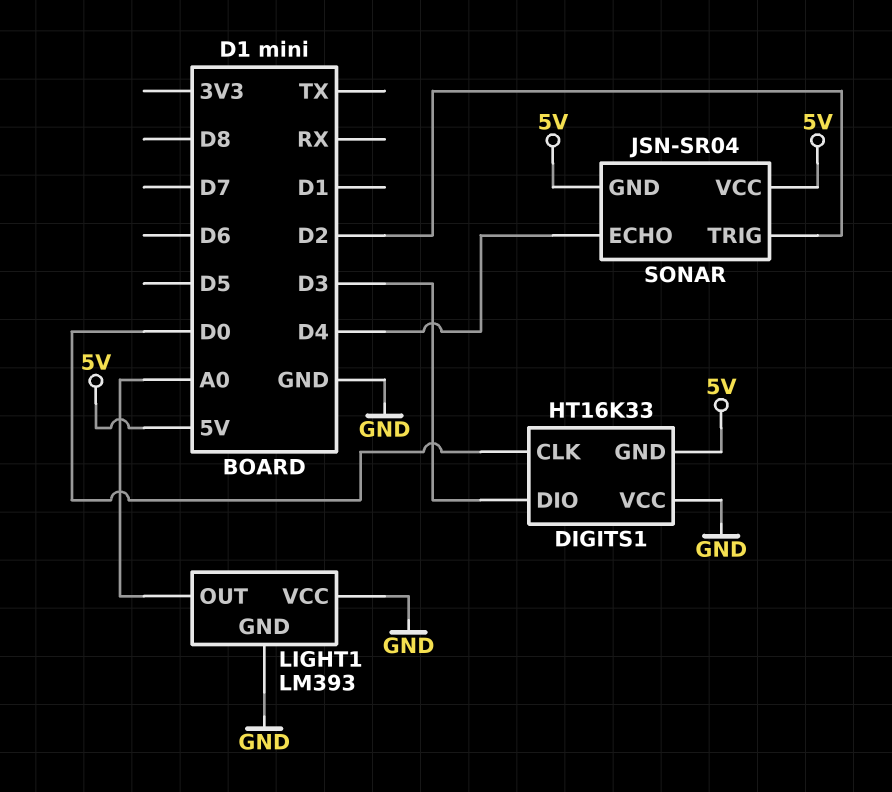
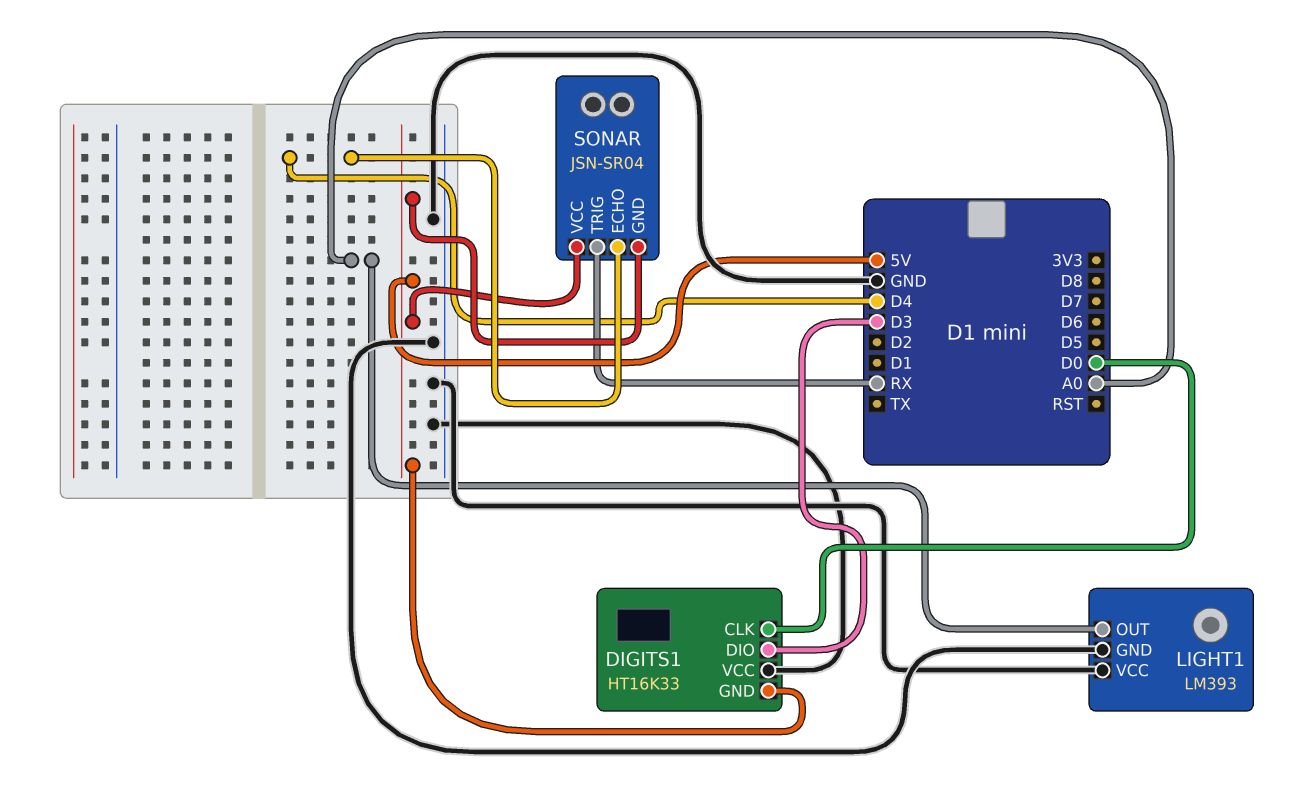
SONAR pin TRIG: D2 -> RX

